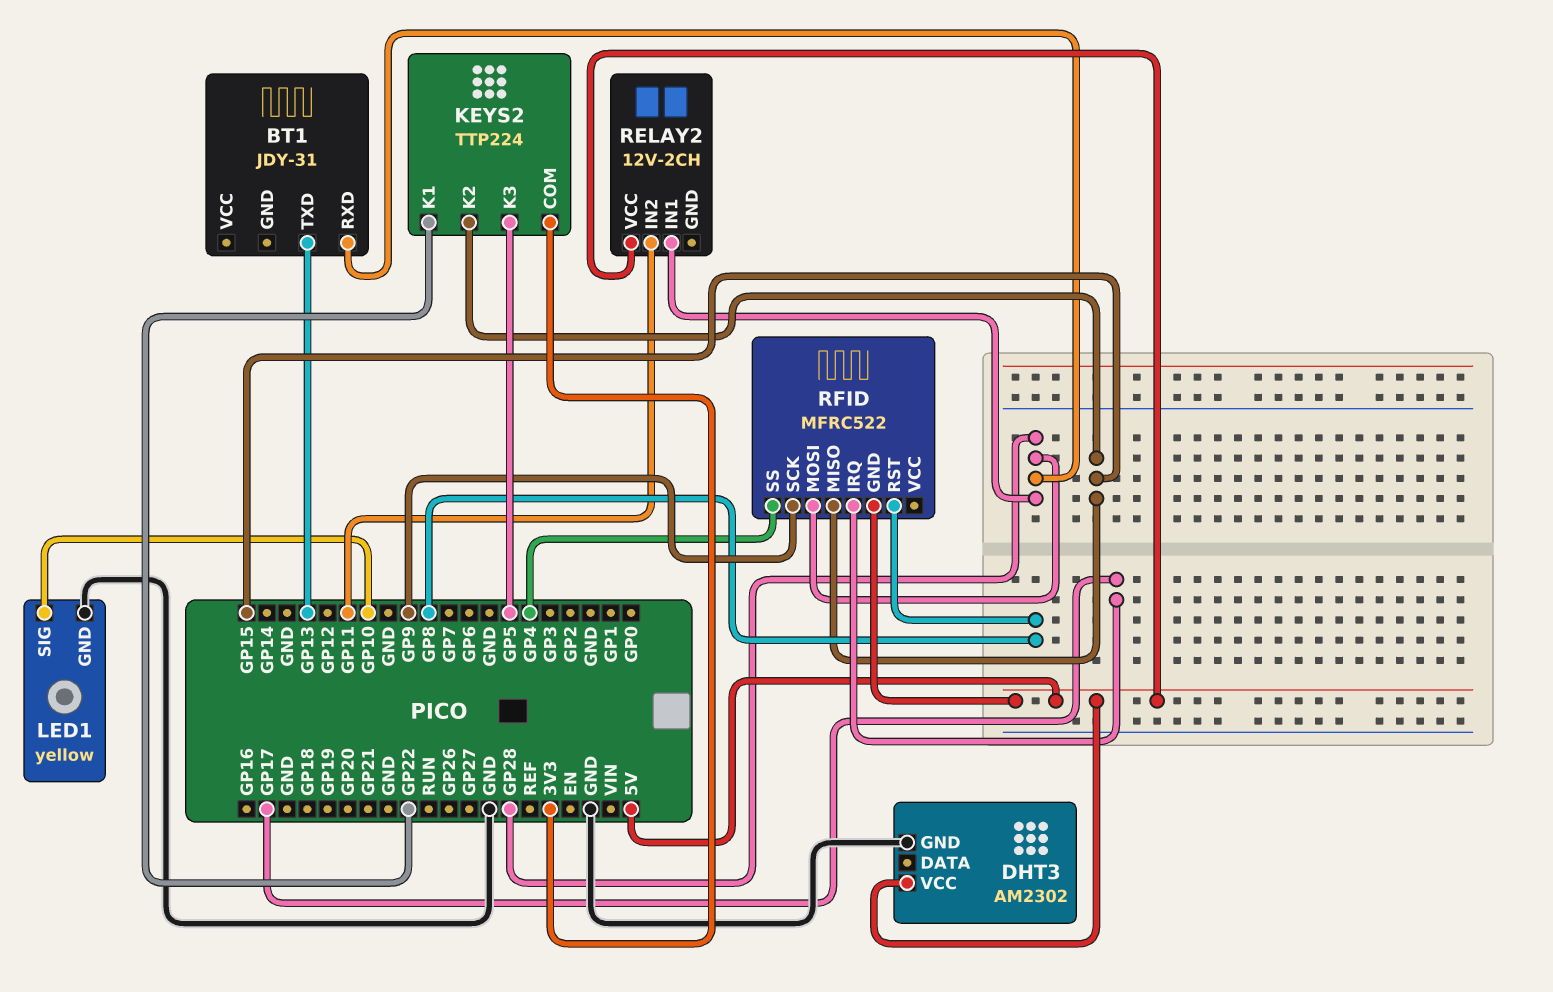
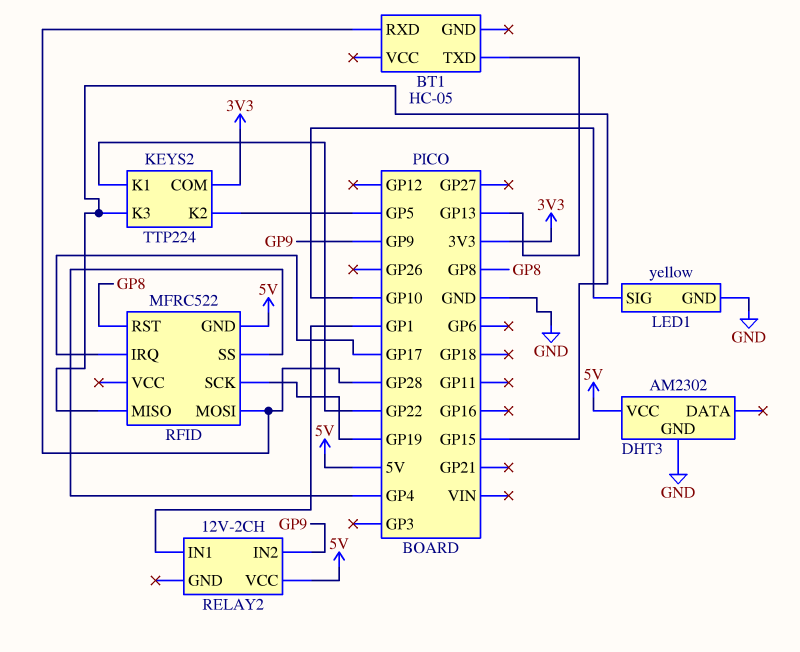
BT1: JDY-31 -> HC-05
KEYS2 pin K2: GP15 -> GP5
KEYS2 pin K3: GP5 -> GP15
RELAY2 pin IN1: GP28 -> GP1
RELAY2 pin IN2: GP11 -> GP9
RFID pin SCK: GP9 -> GP19

